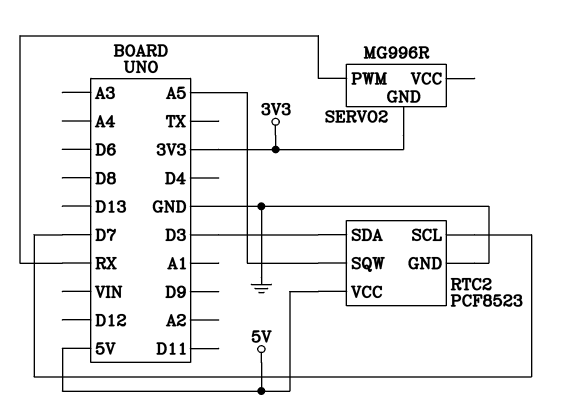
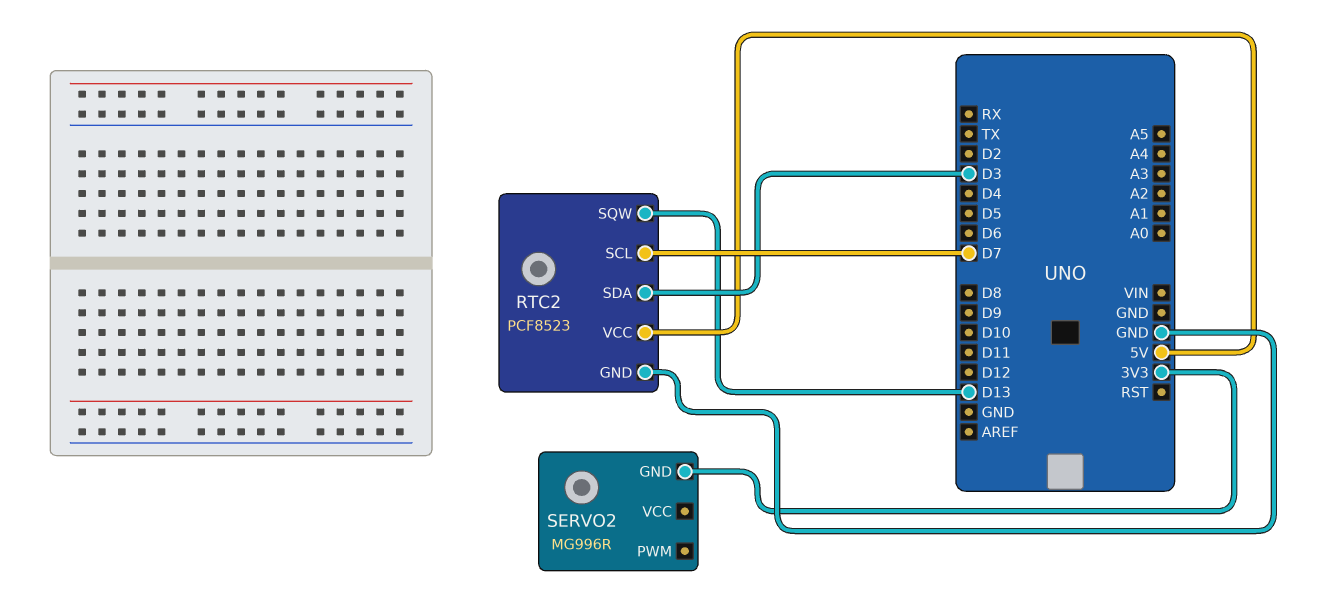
RTC2 pin SQW: A5 -> D13
SERVO2 pin PWM: RX -> none

